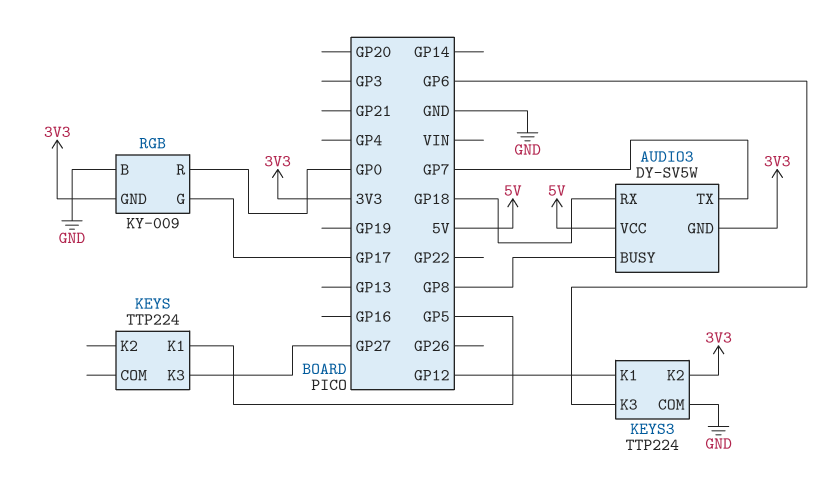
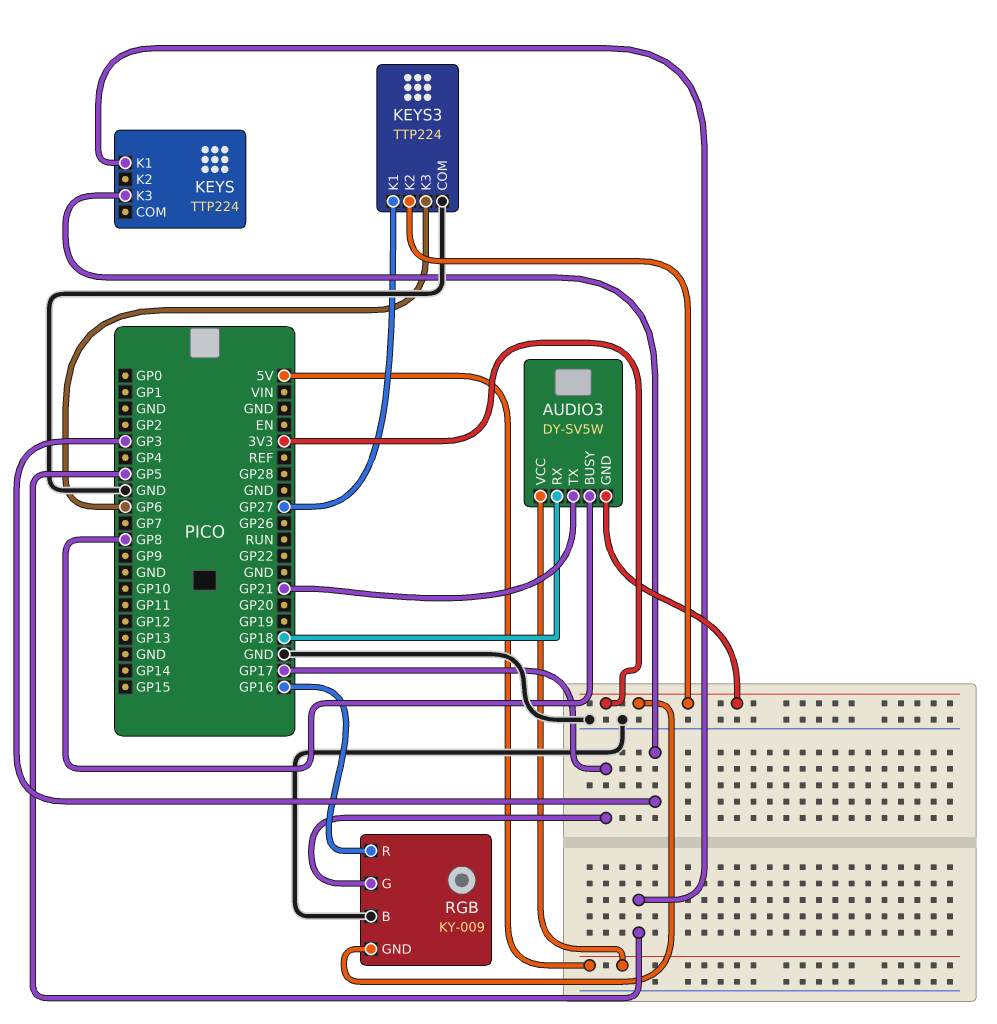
AUDIO3 pin TX: GP7 -> GP21
KEYS pin K3: GP27 -> GP3
KEYS3 pin K1: GP12 -> GP27
RGB pin R: GP0 -> GP16

